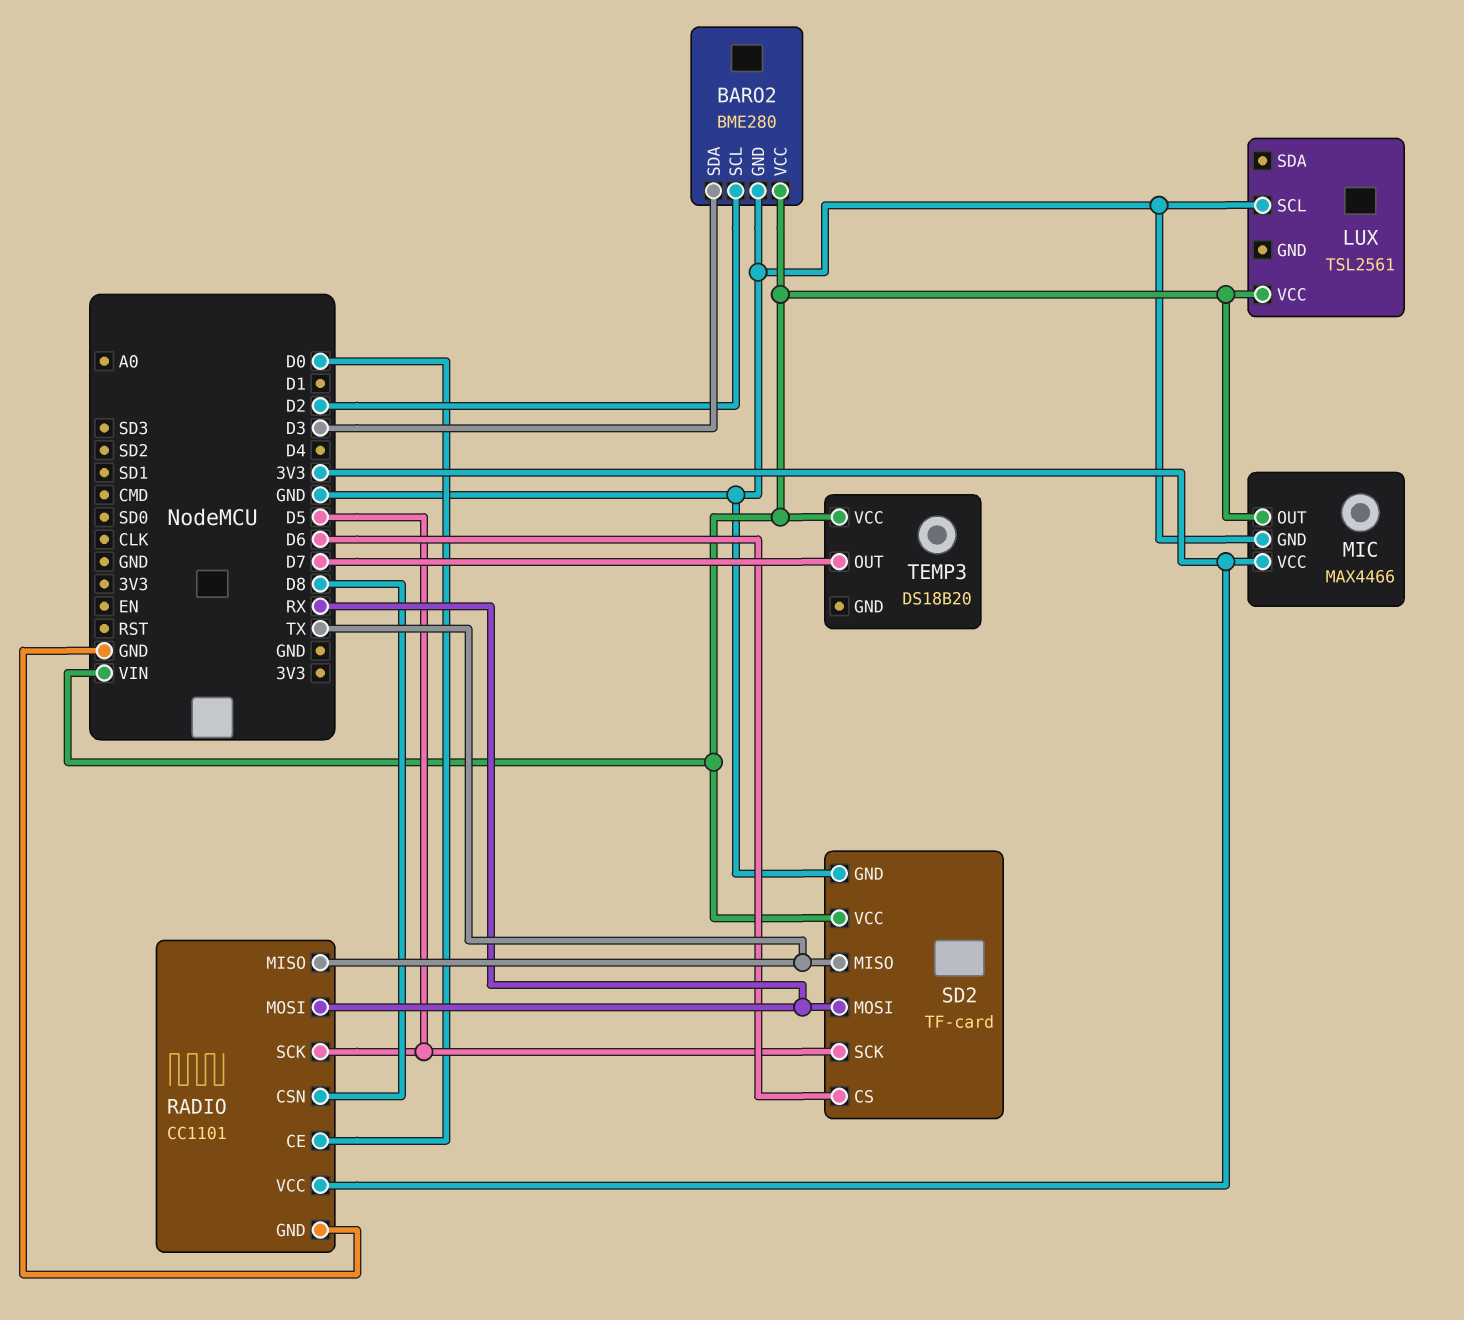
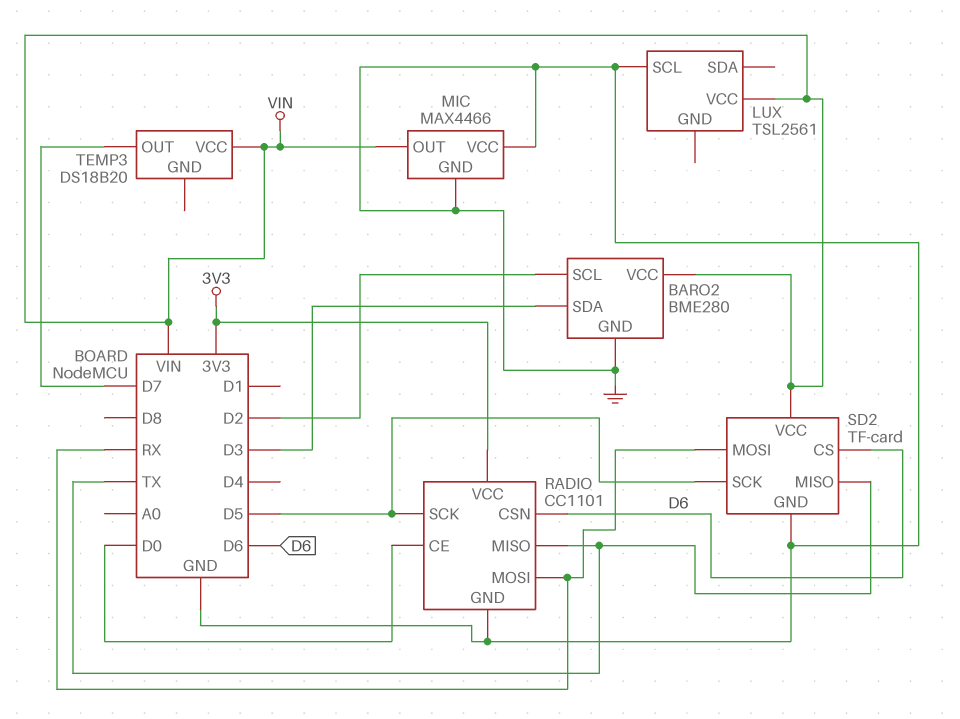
MIC pin VCC: 3V3 -> GND
RADIO pin CSN: D8 -> D6

